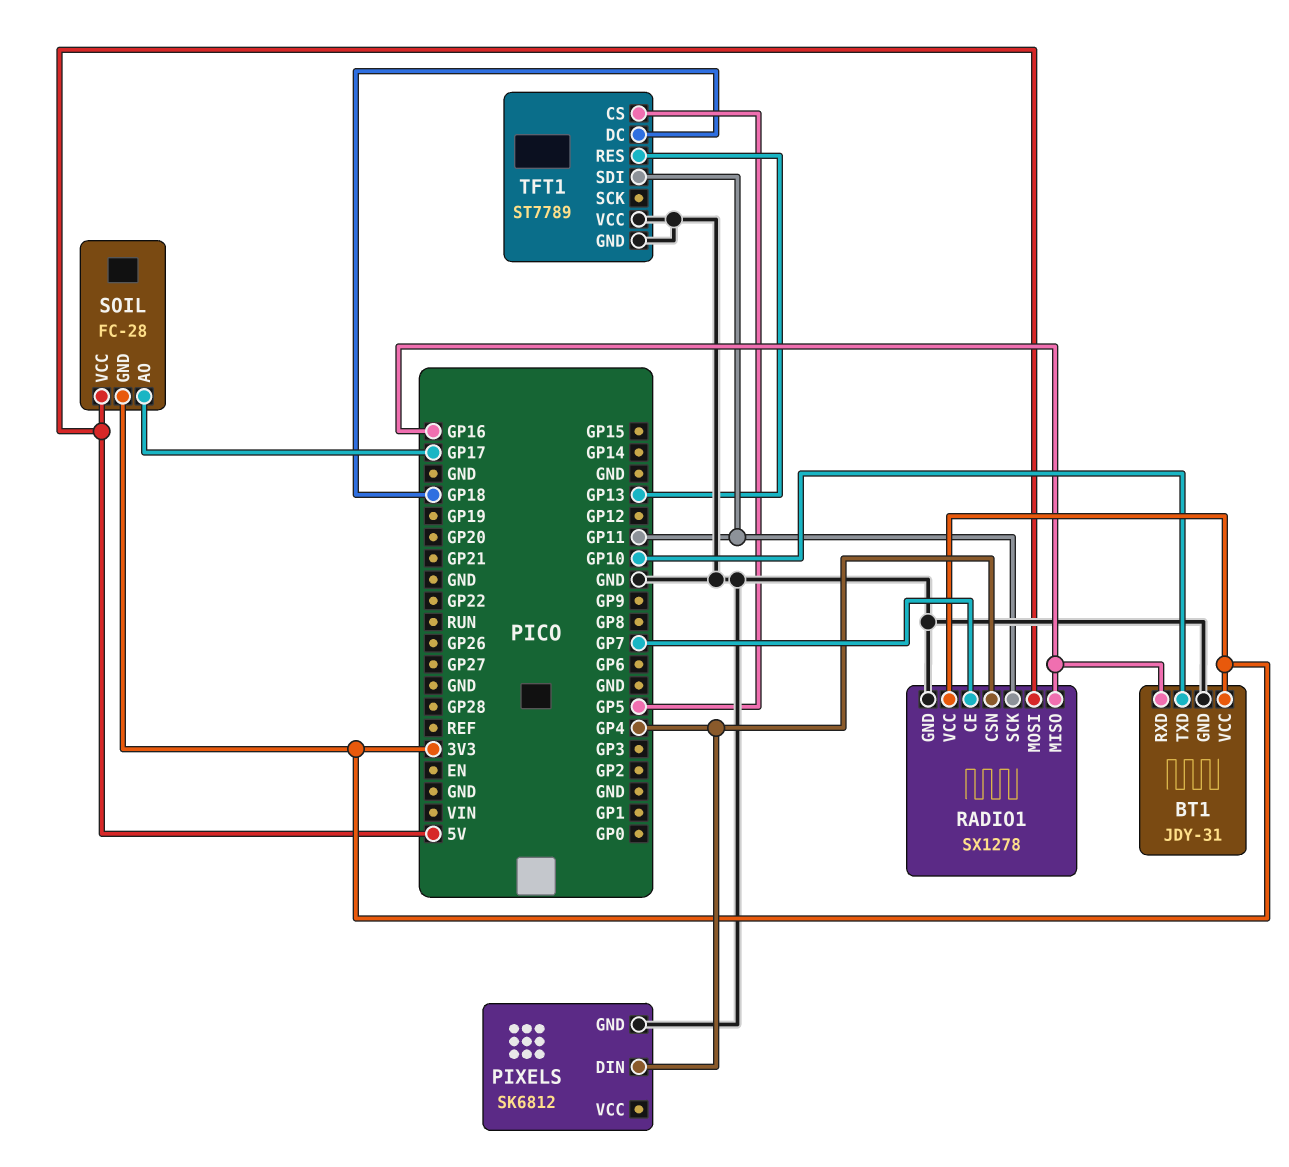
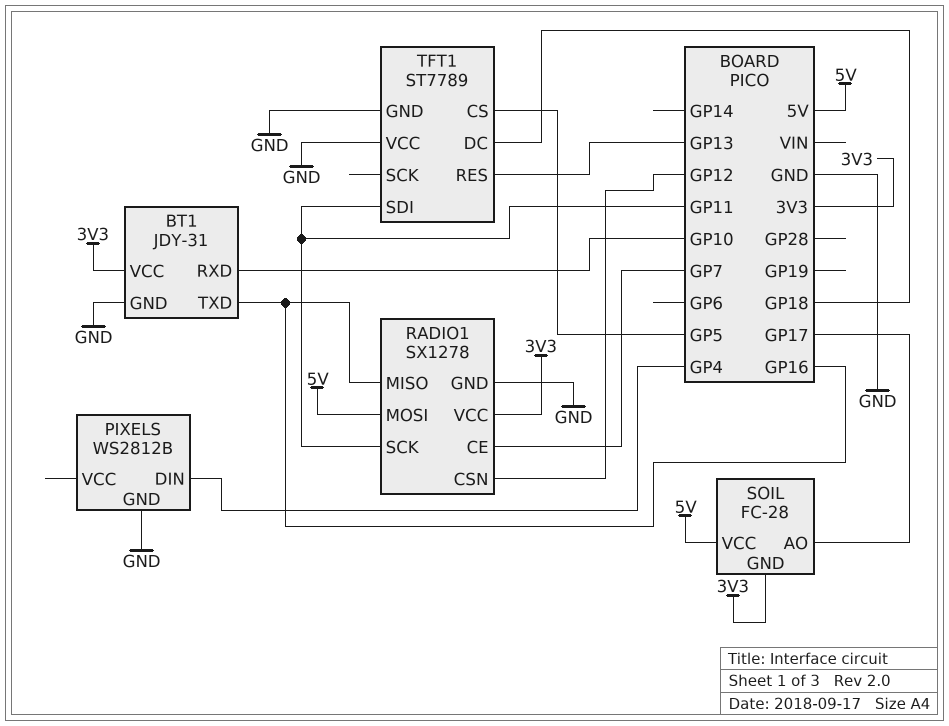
BT1 pin RXD: GP16 -> GP10
BT1 pin TXD: GP10 -> GP16
PIXELS: SK6812 -> WS2812B
RADIO1 pin CSN: GP4 -> GP12

